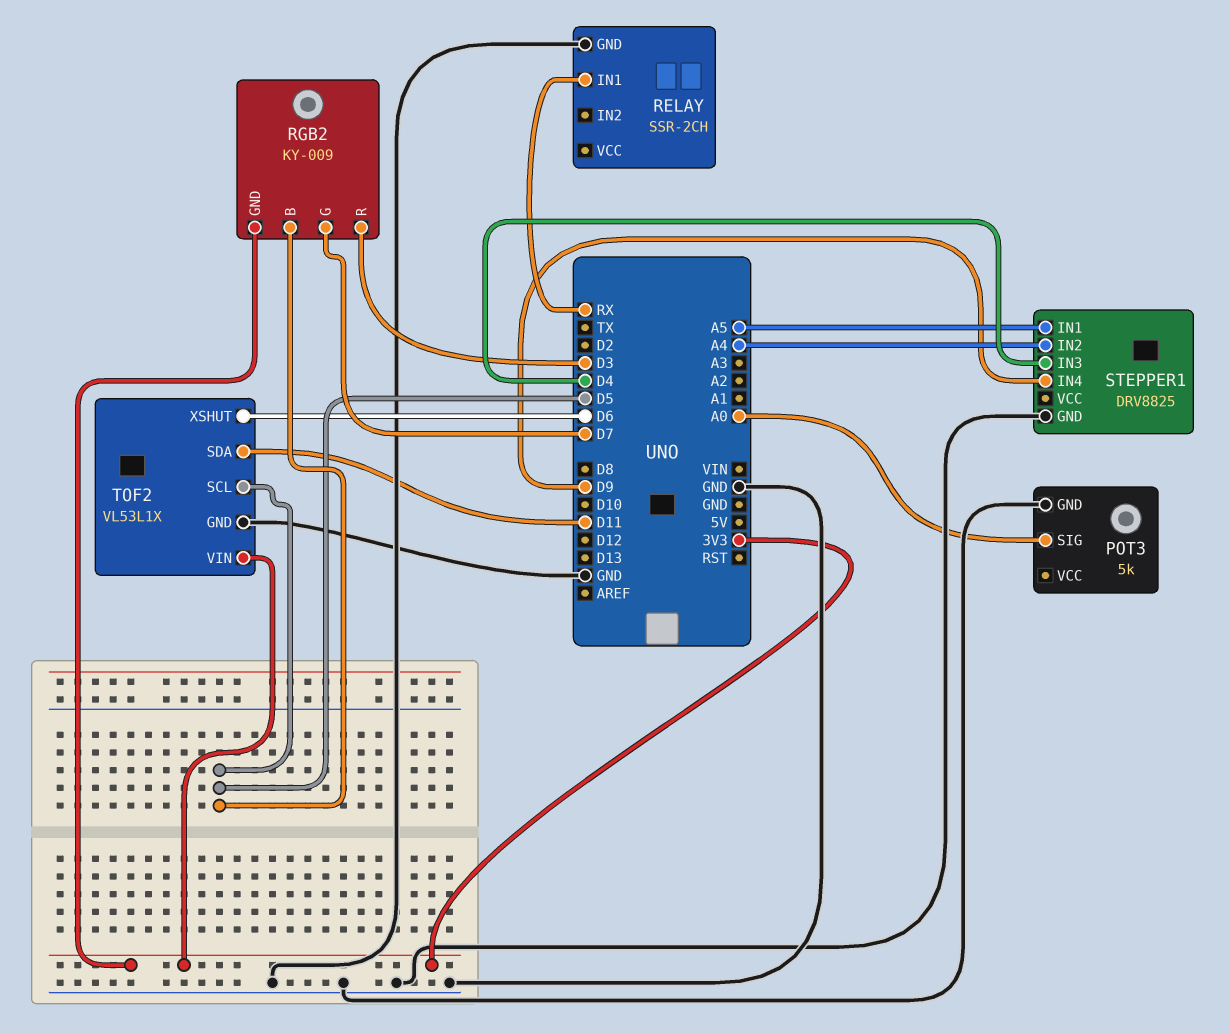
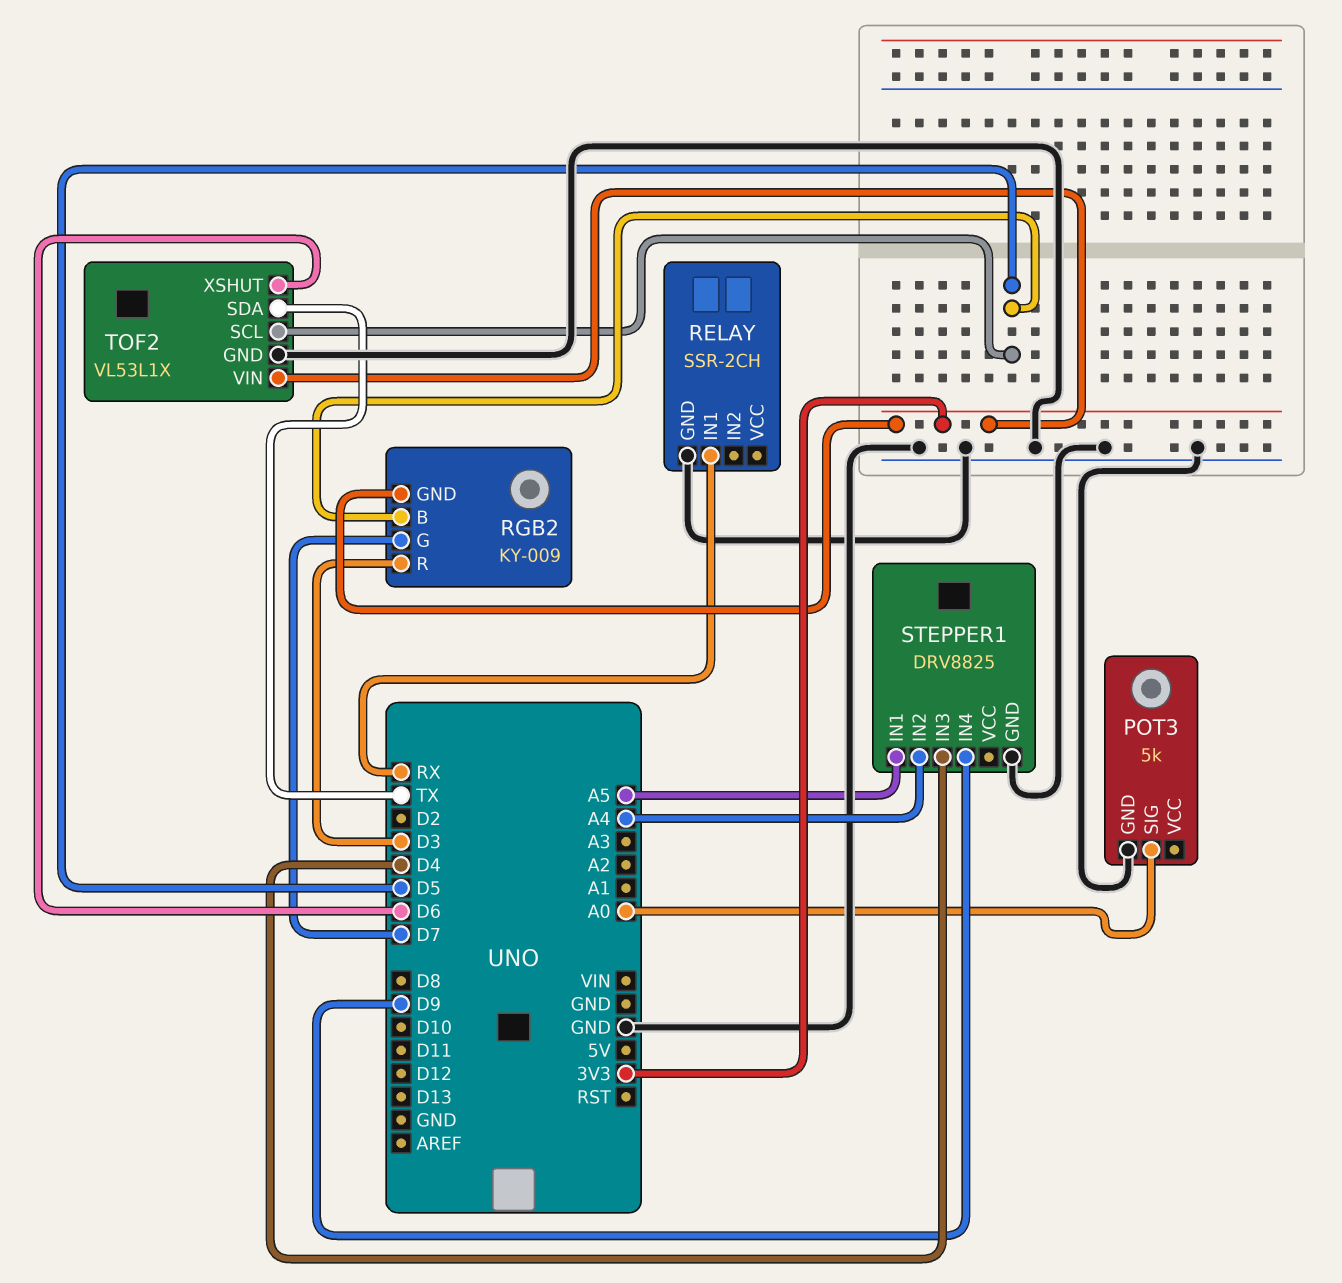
TOF2 pin SDA: D11 -> TX

